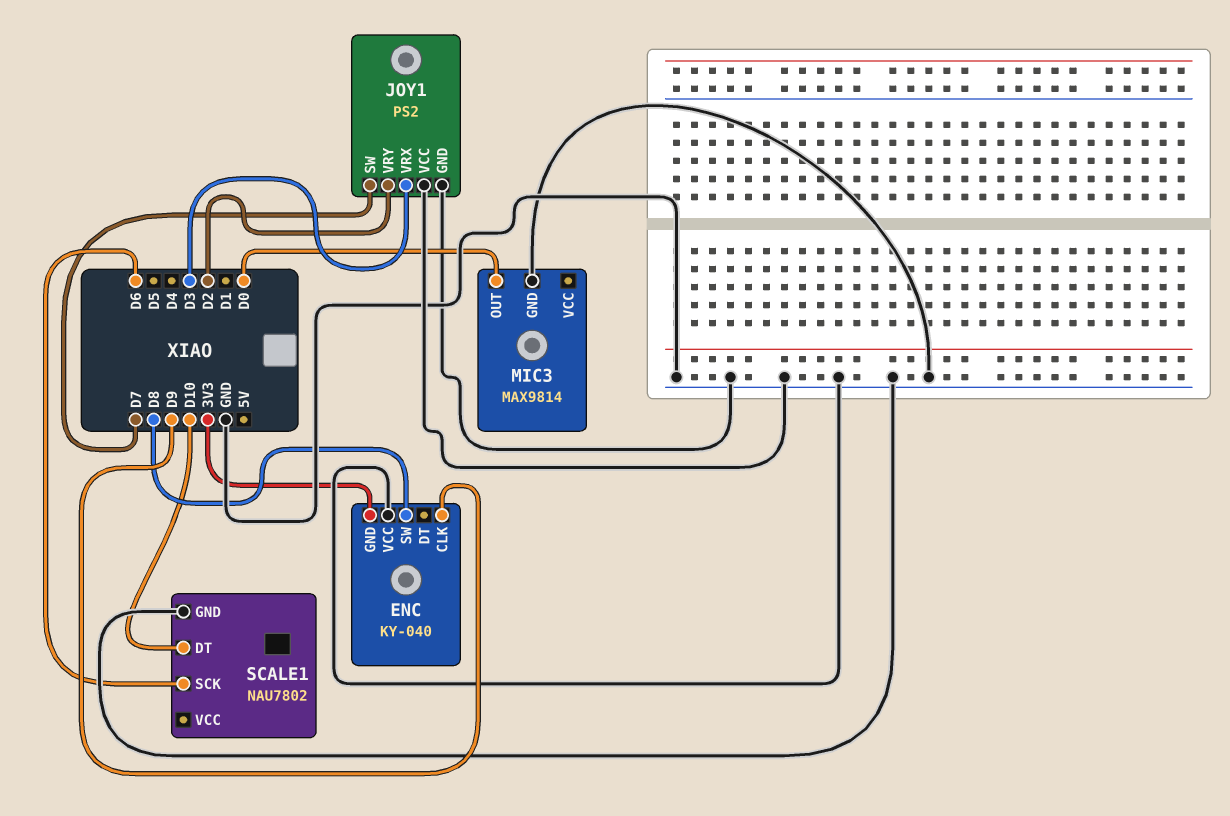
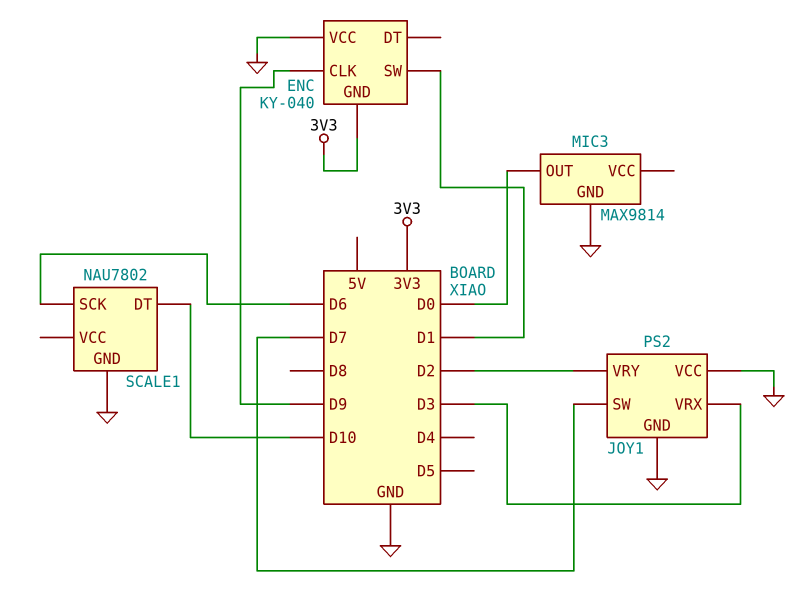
ENC pin SW: D8 -> D1

